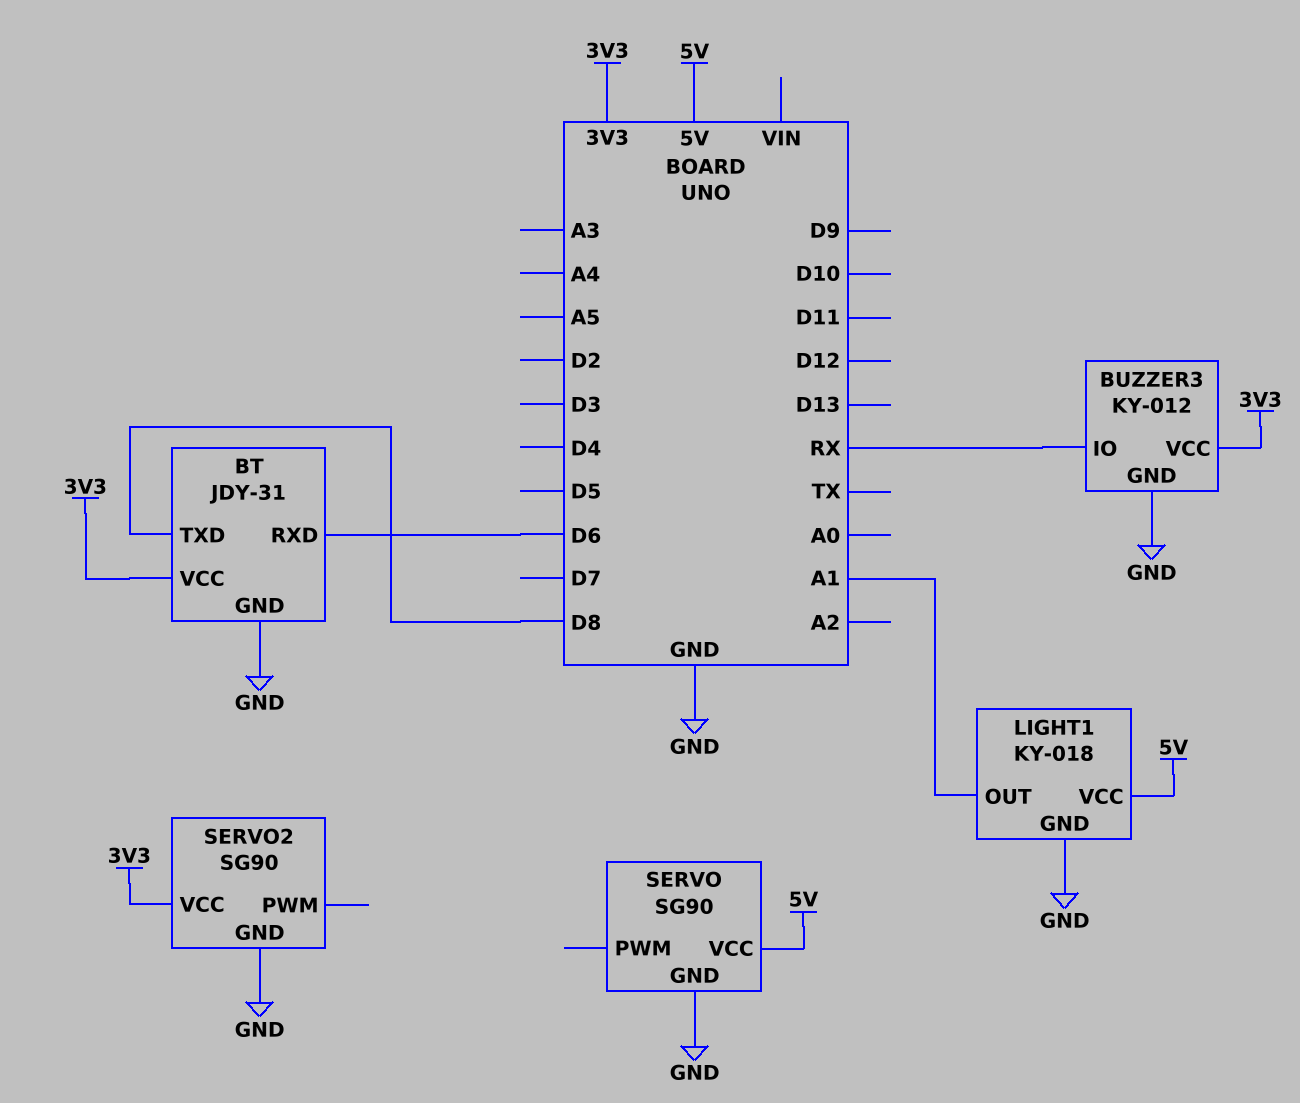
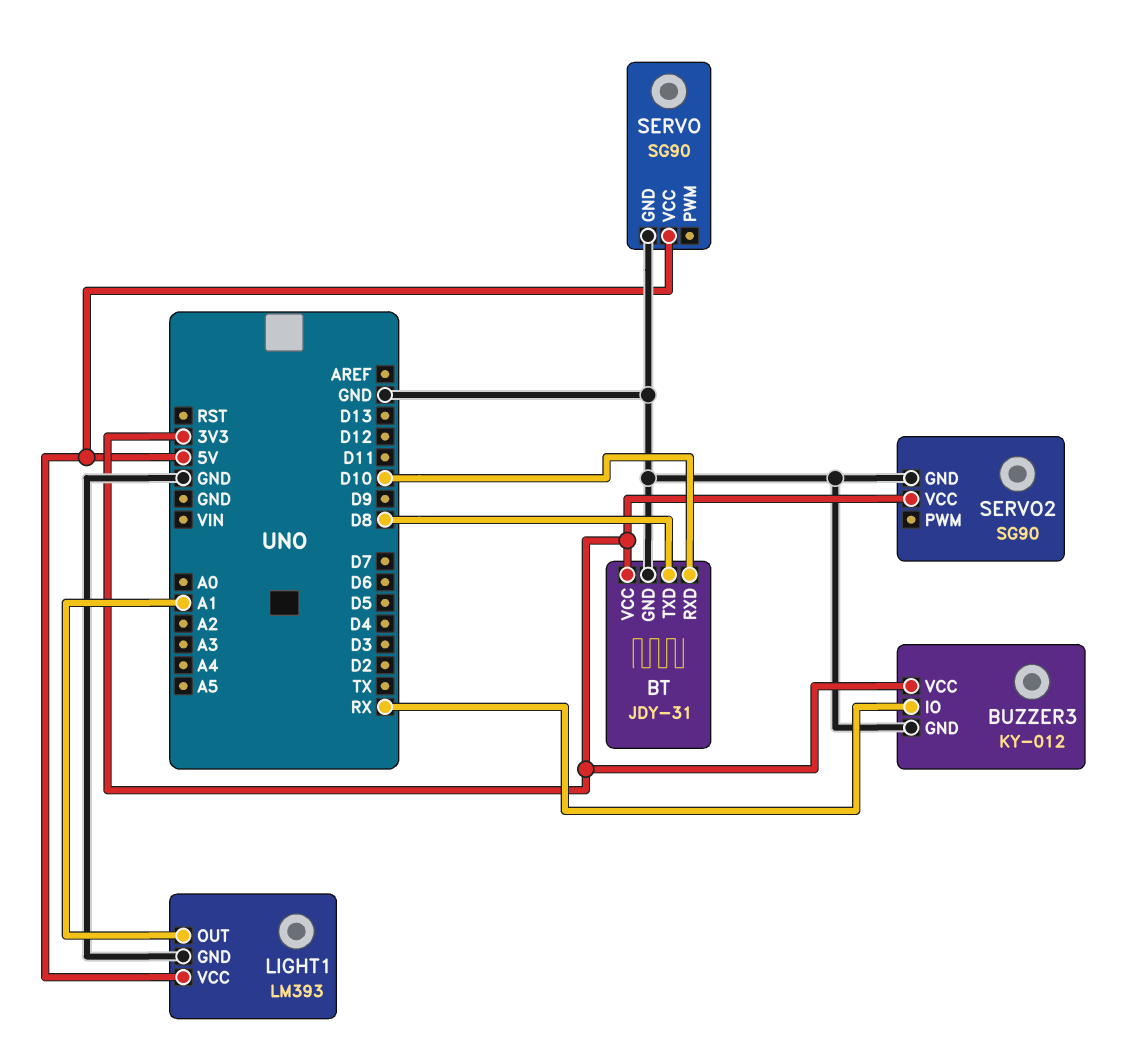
BT pin RXD: D6 -> D10
LIGHT1: KY-018 -> LM393

